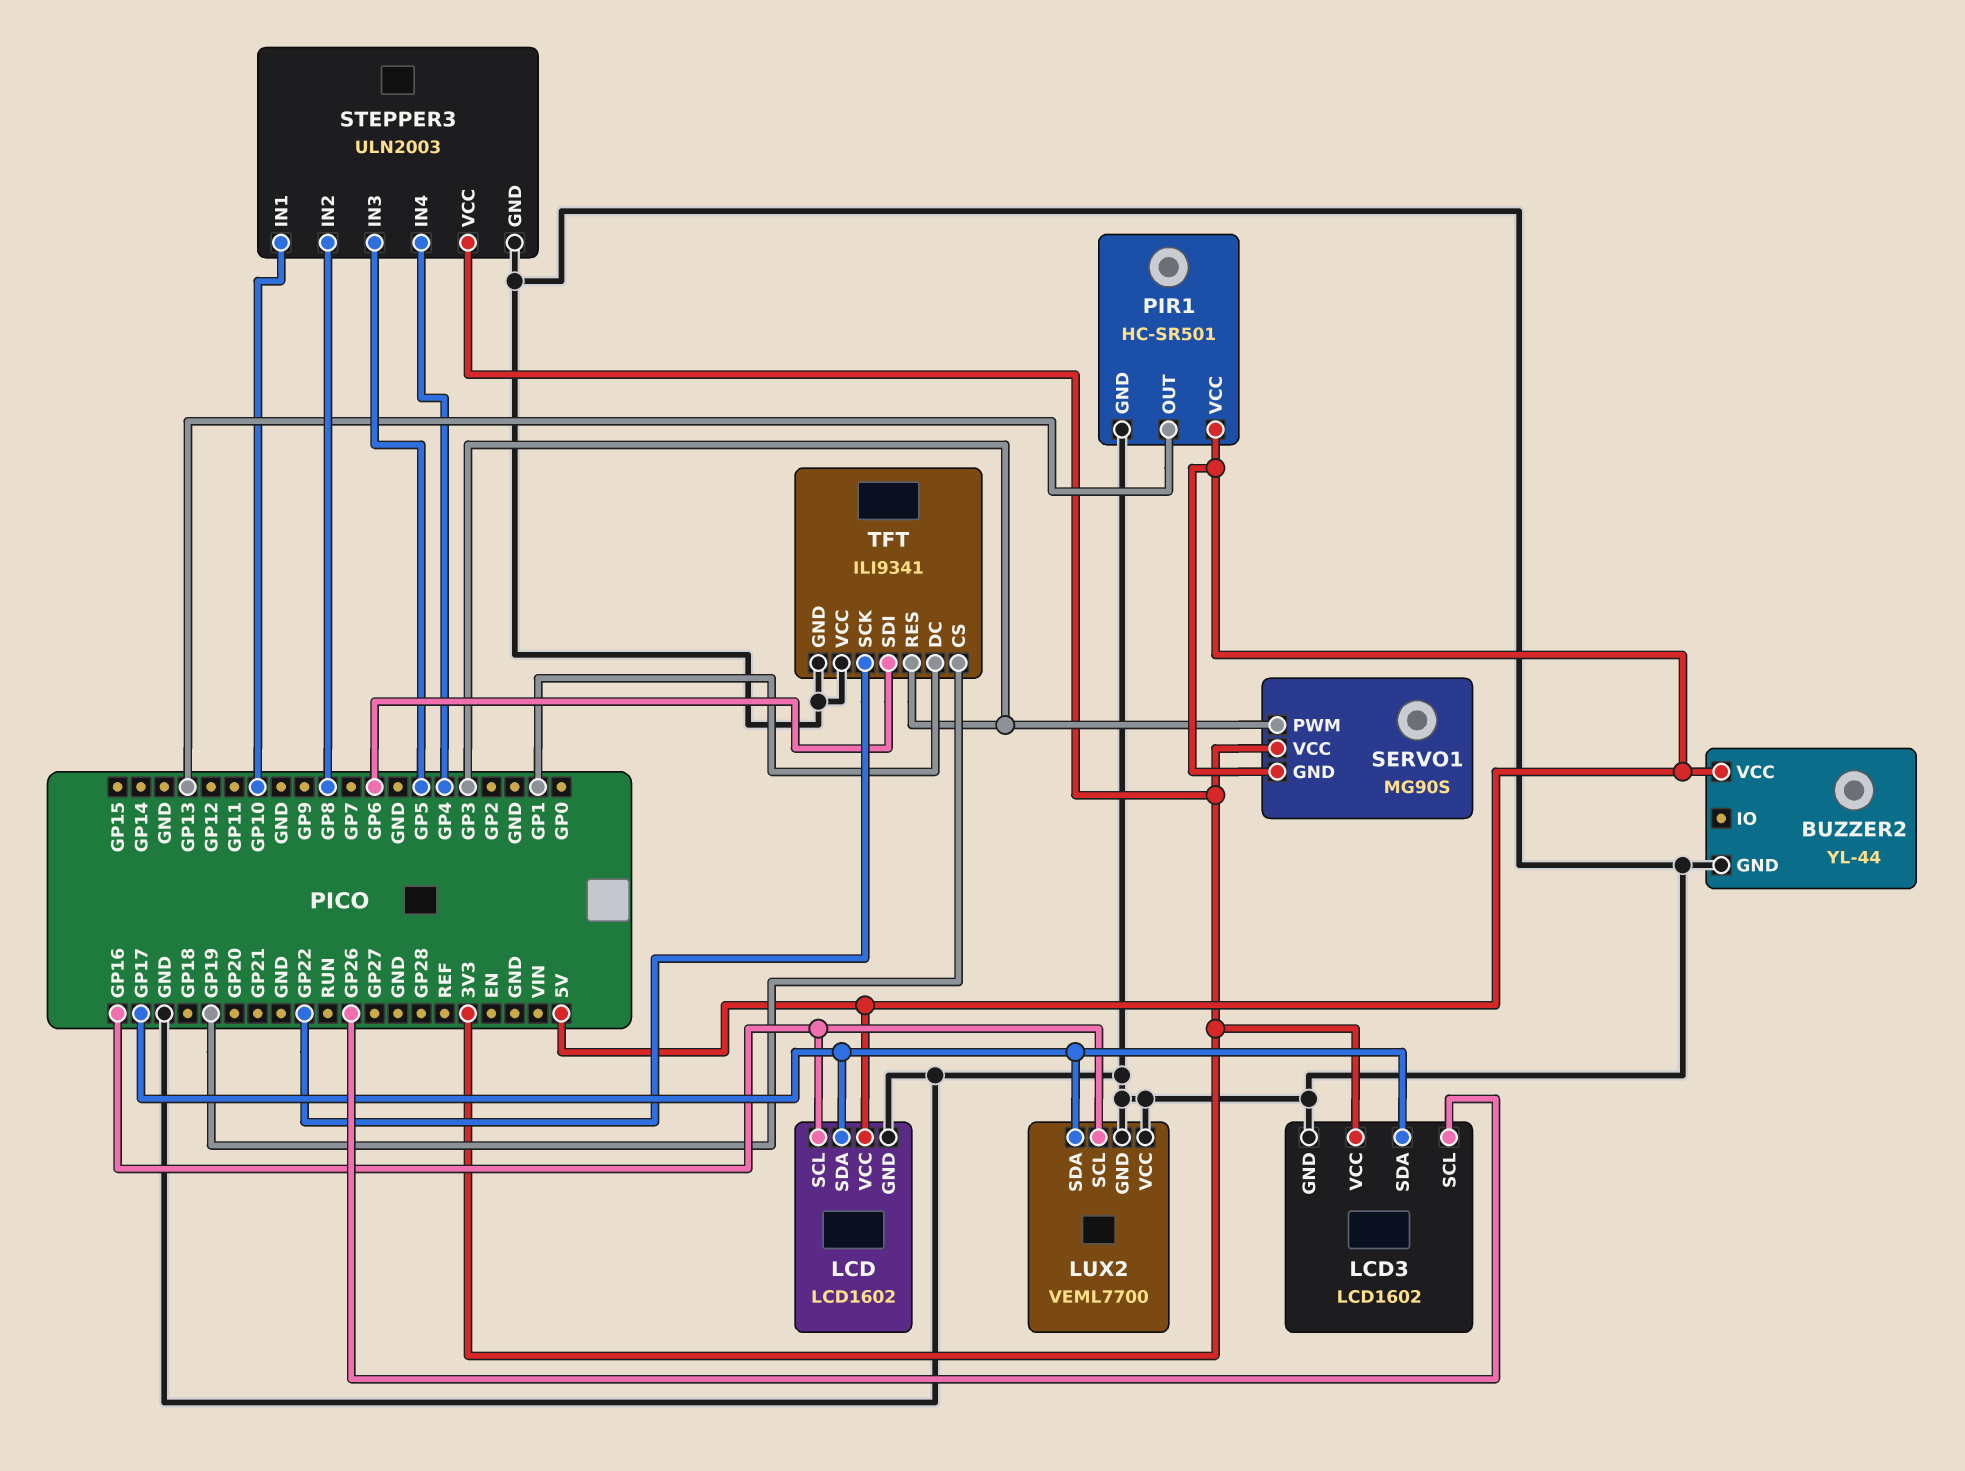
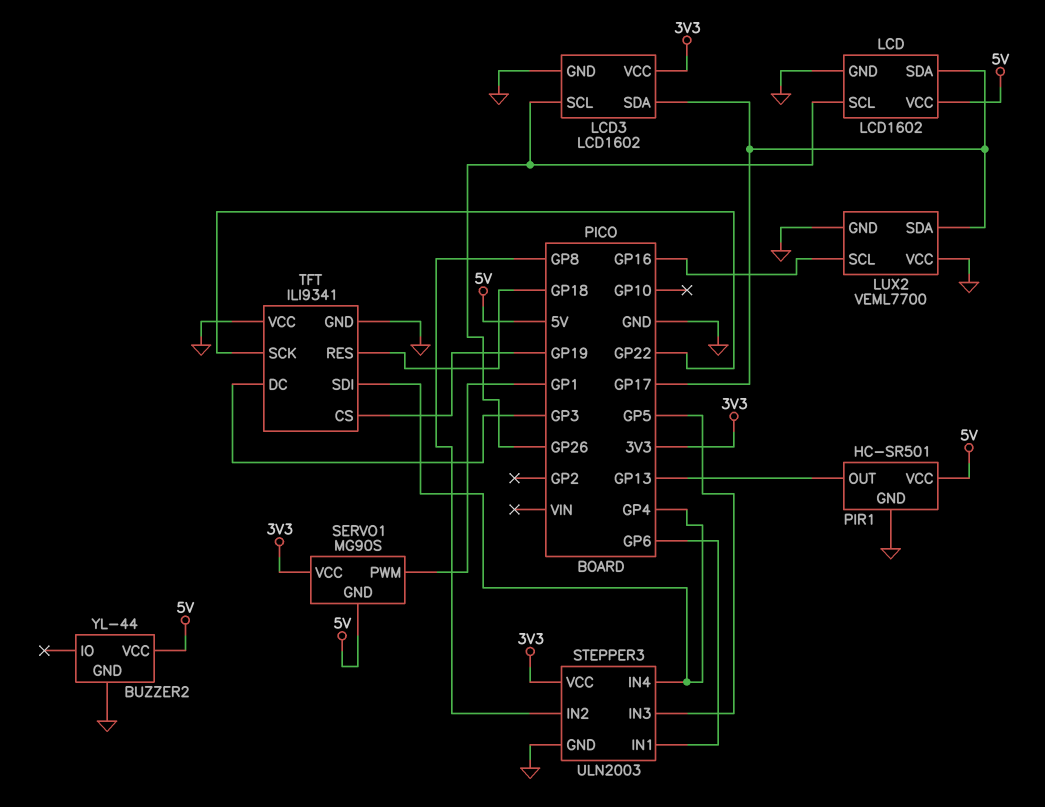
LCD pin SCL: GP16 -> GP26
SERVO1 pin PWM: GP3 -> GP1
STEPPER3 pin IN1: GP10 -> GP6
TFT pin DC: GP1 -> GP3
TFT pin RES: GP3 -> GP18
TFT pin SDI: GP6 -> GP4

